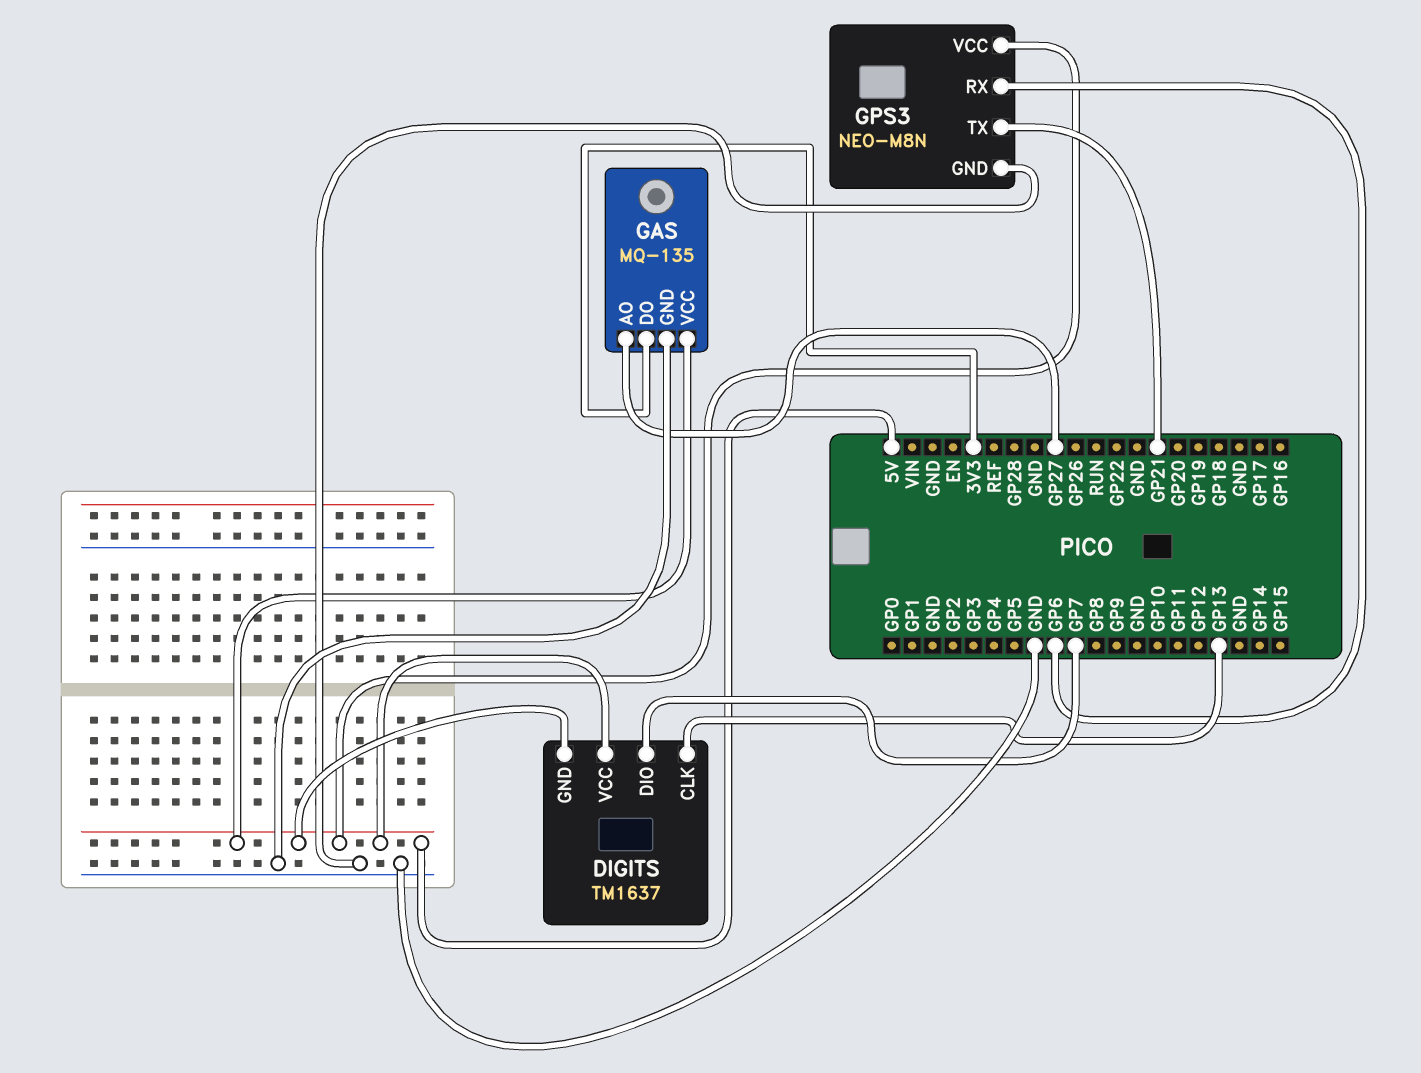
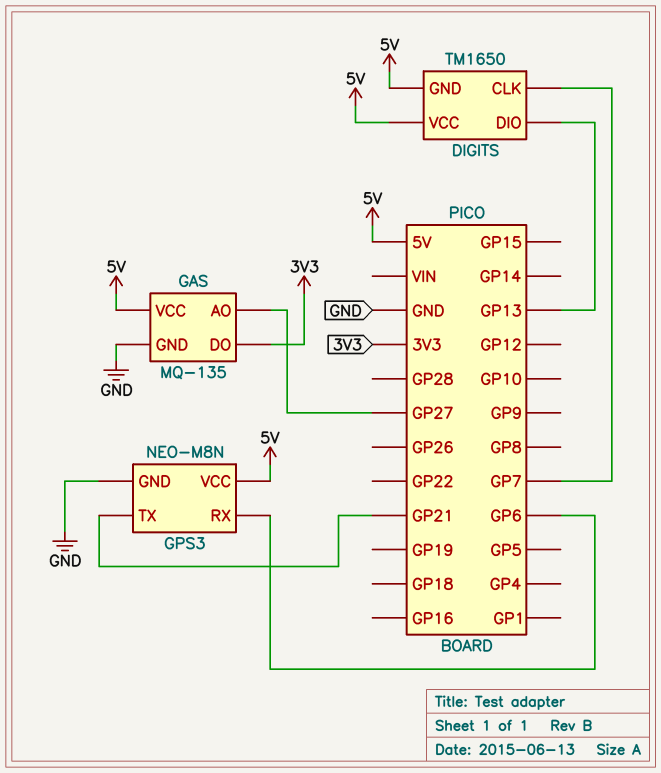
DIGITS: TM1637 -> TM1650
DIGITS pin CLK: GP13 -> GP7
DIGITS pin DIO: GP7 -> GP13

